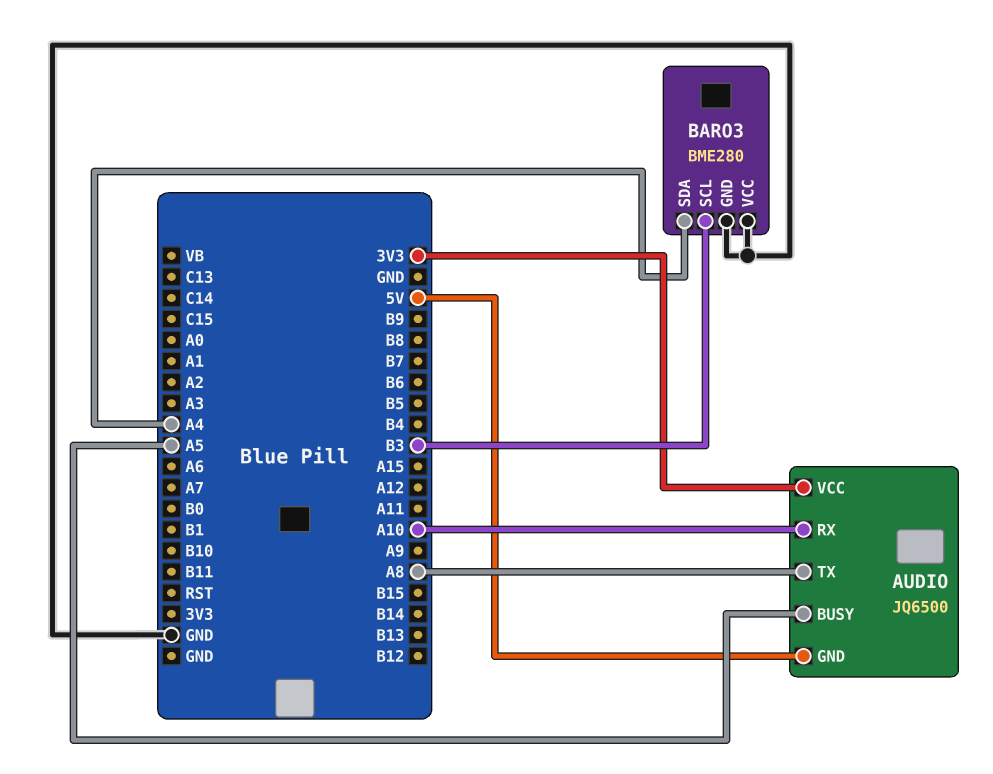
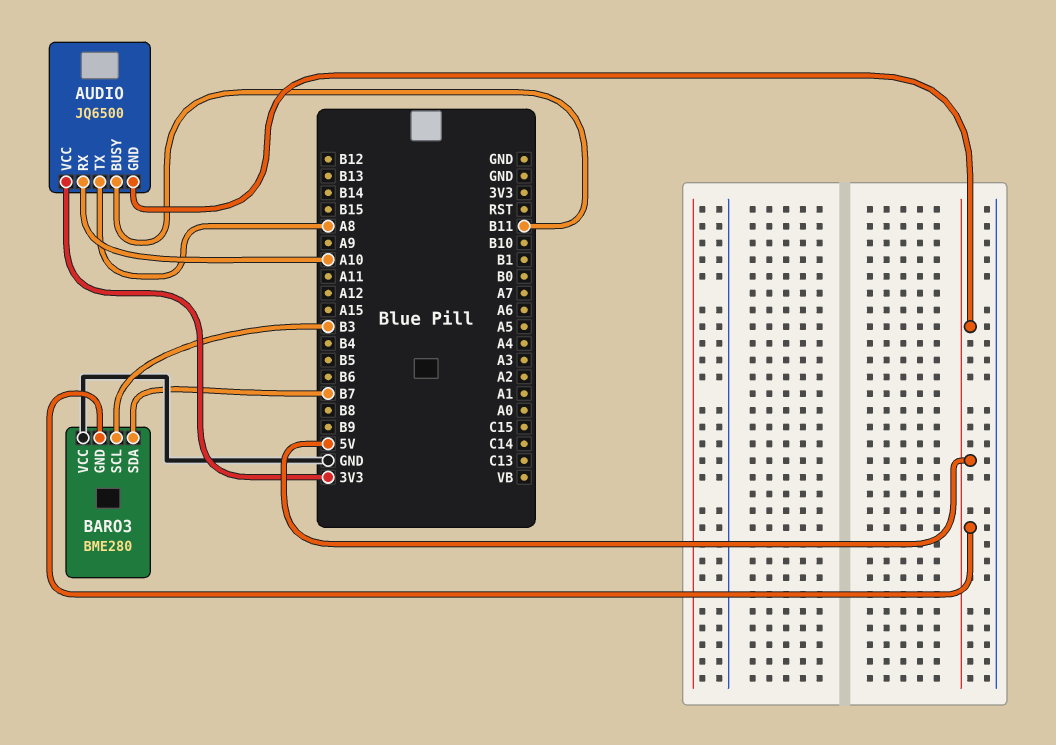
AUDIO pin BUSY: A5 -> B11
BARO3 pin GND: GND -> 5V
BARO3 pin SDA: A4 -> B7

